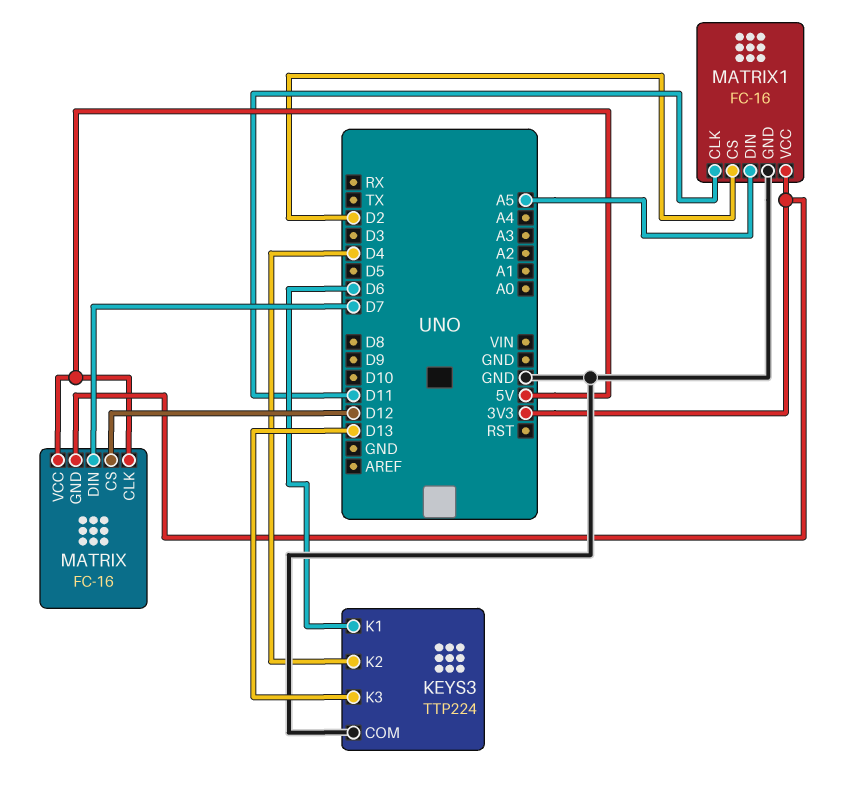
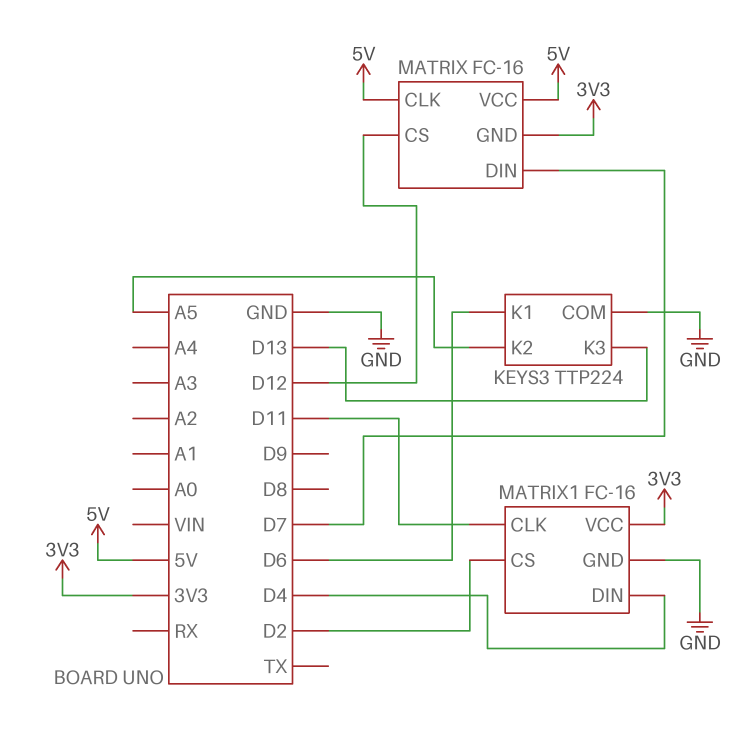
KEYS3 pin K2: D4 -> A5
MATRIX1 pin DIN: A5 -> D4

